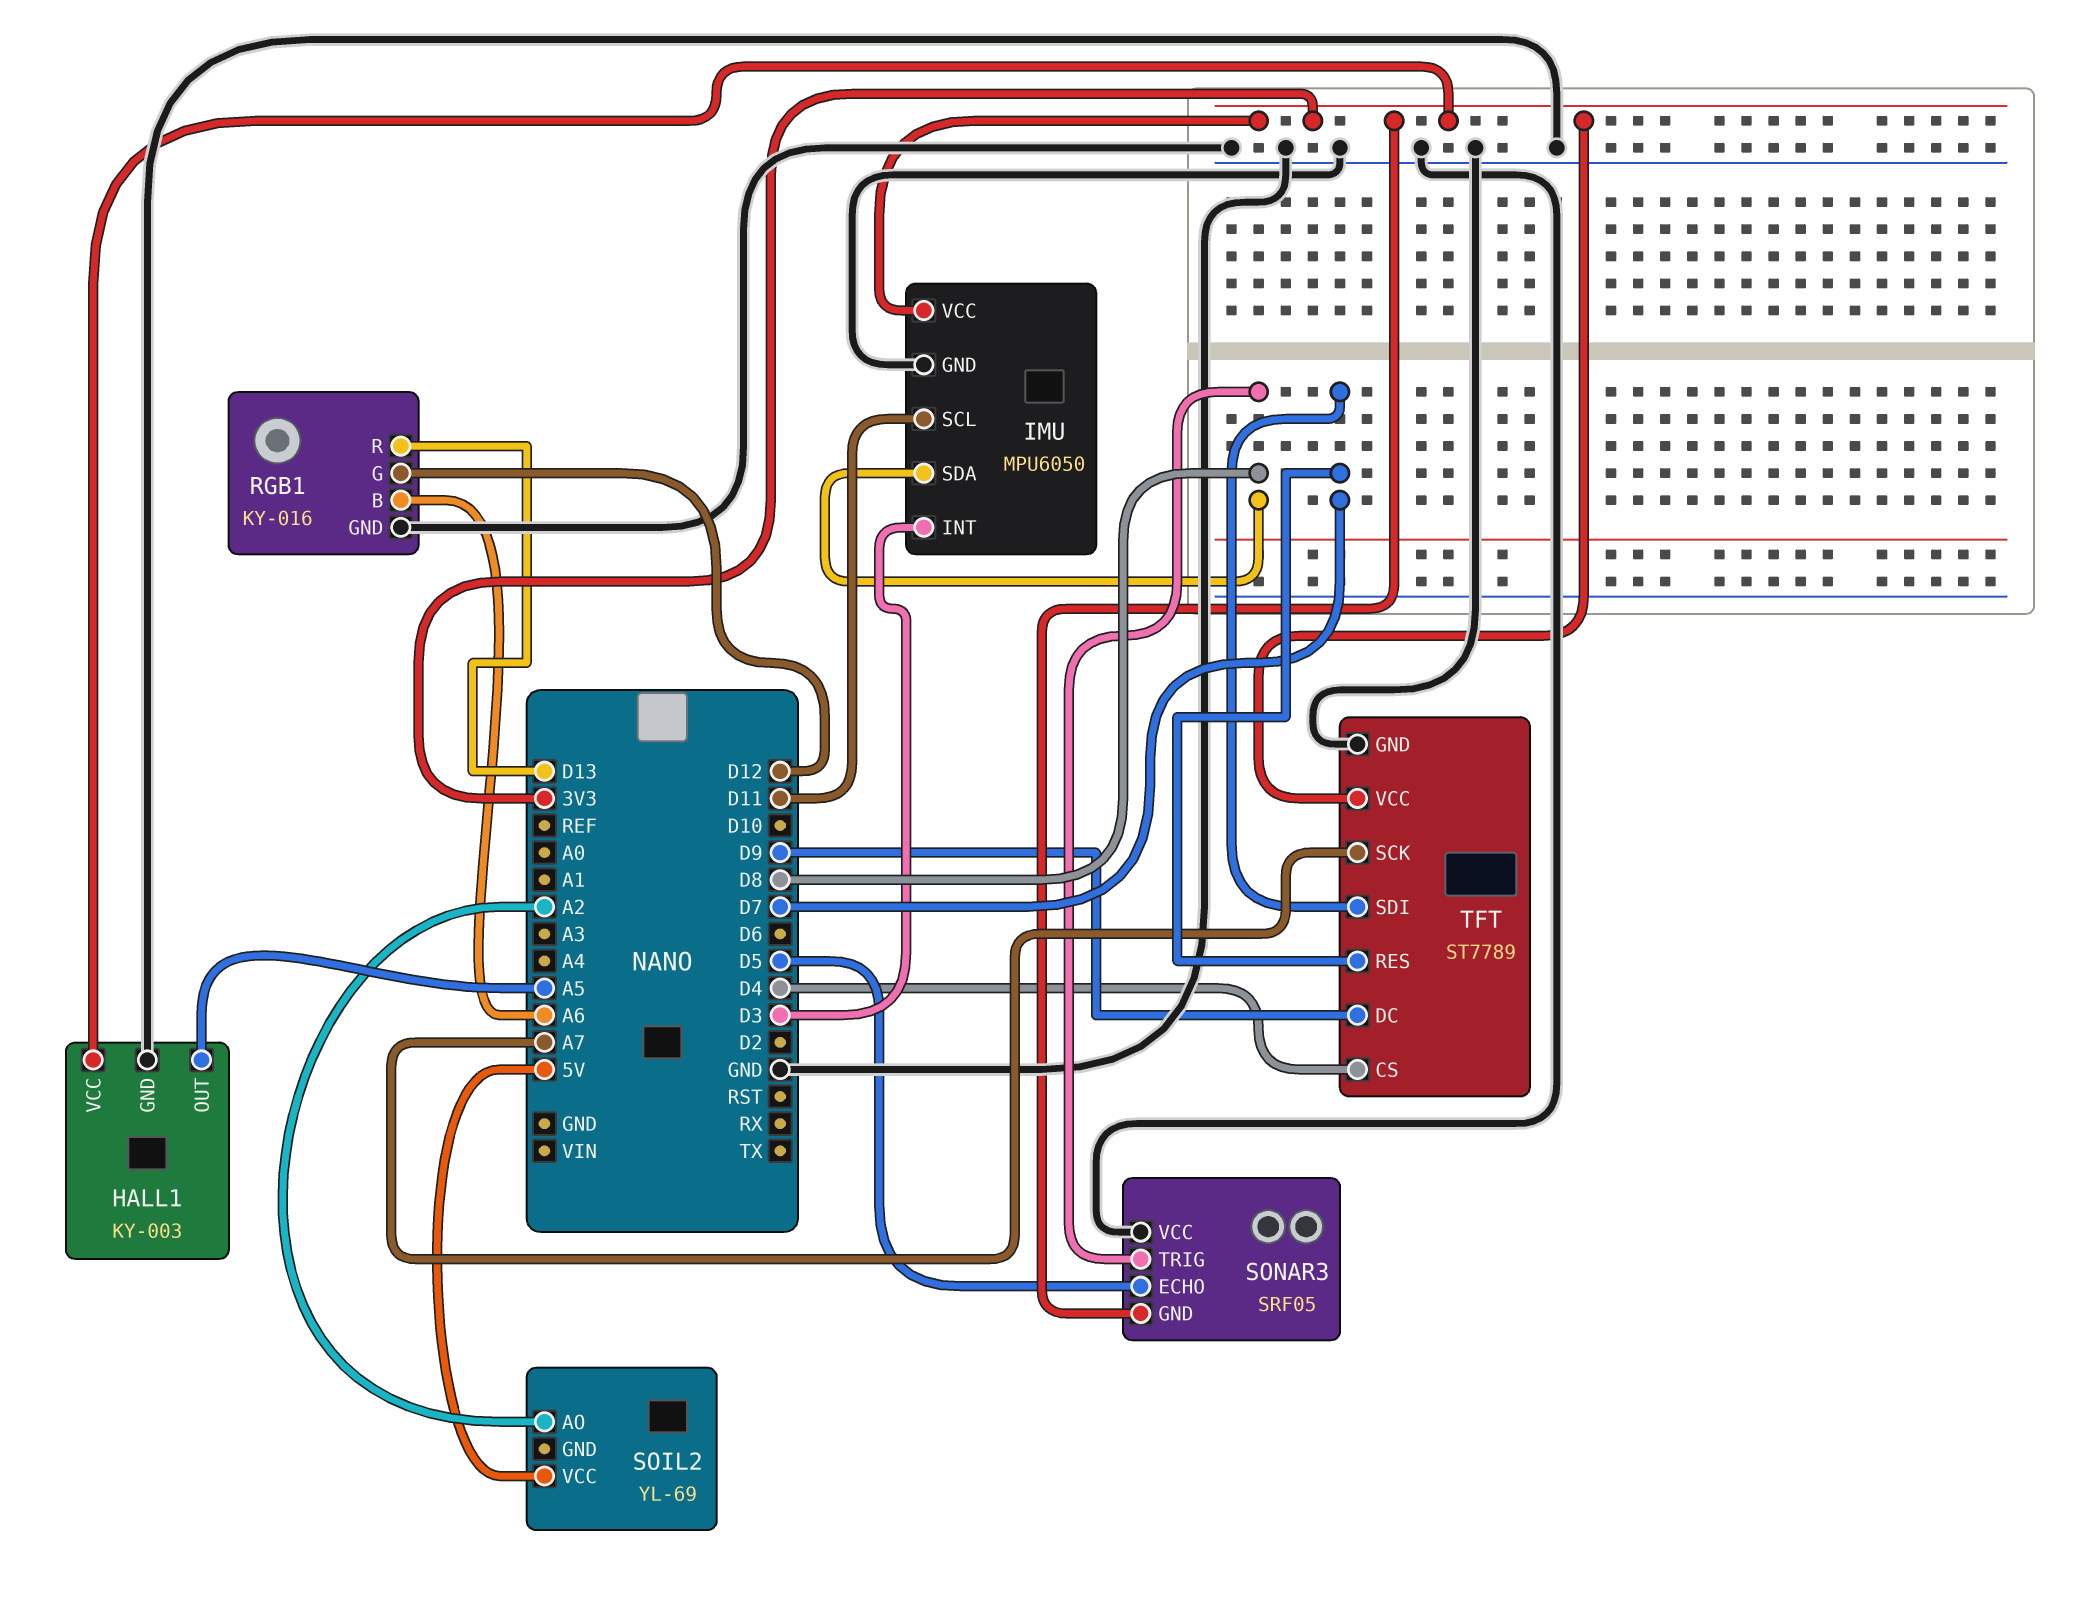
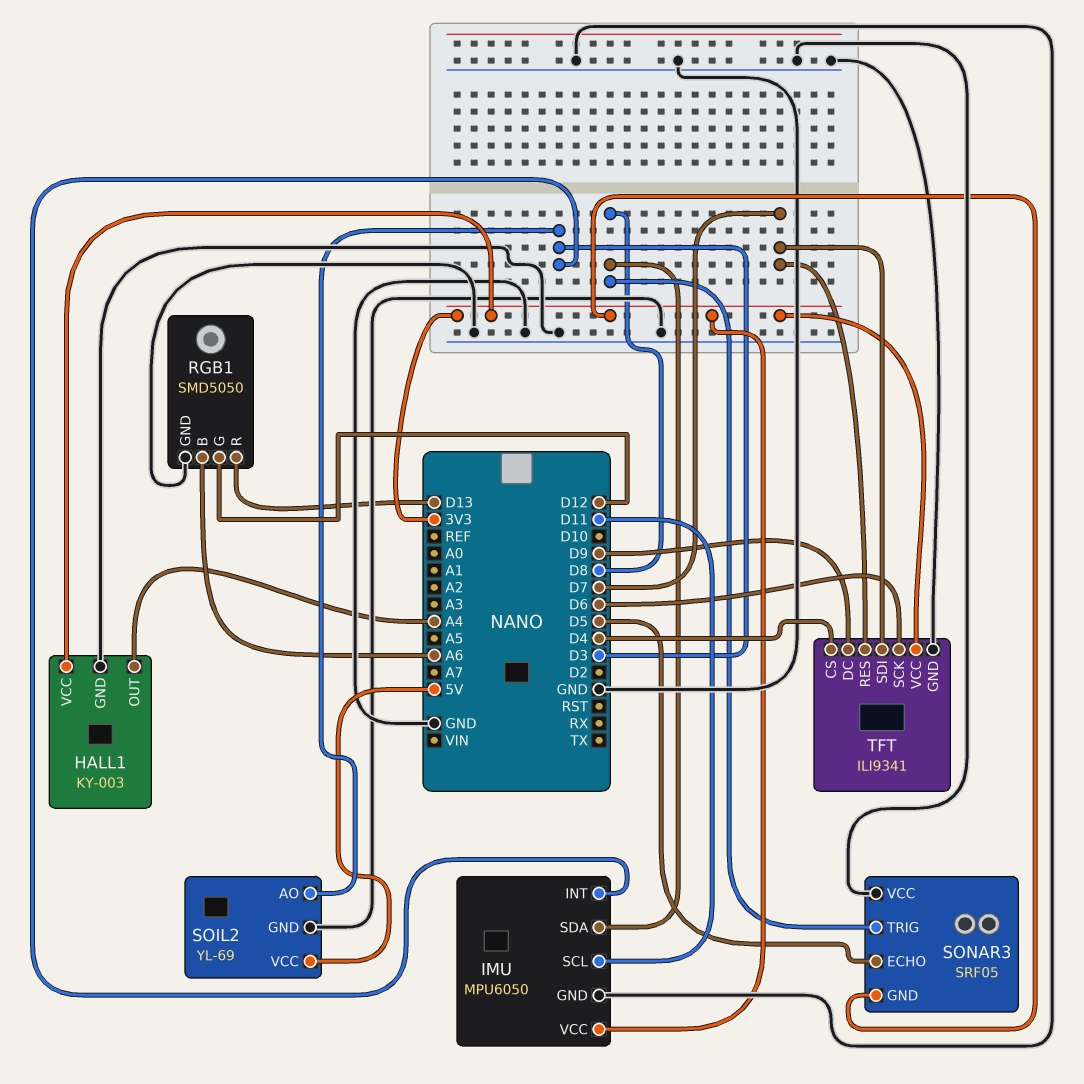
HALL1 pin OUT: A5 -> A4
RGB1: KY-016 -> SMD5050
SOIL2 pin AO: A2 -> D3
SOIL2 pin GND: none -> GND
TFT: ST7789 -> ILI9341
TFT pin SCK: A7 -> D6

